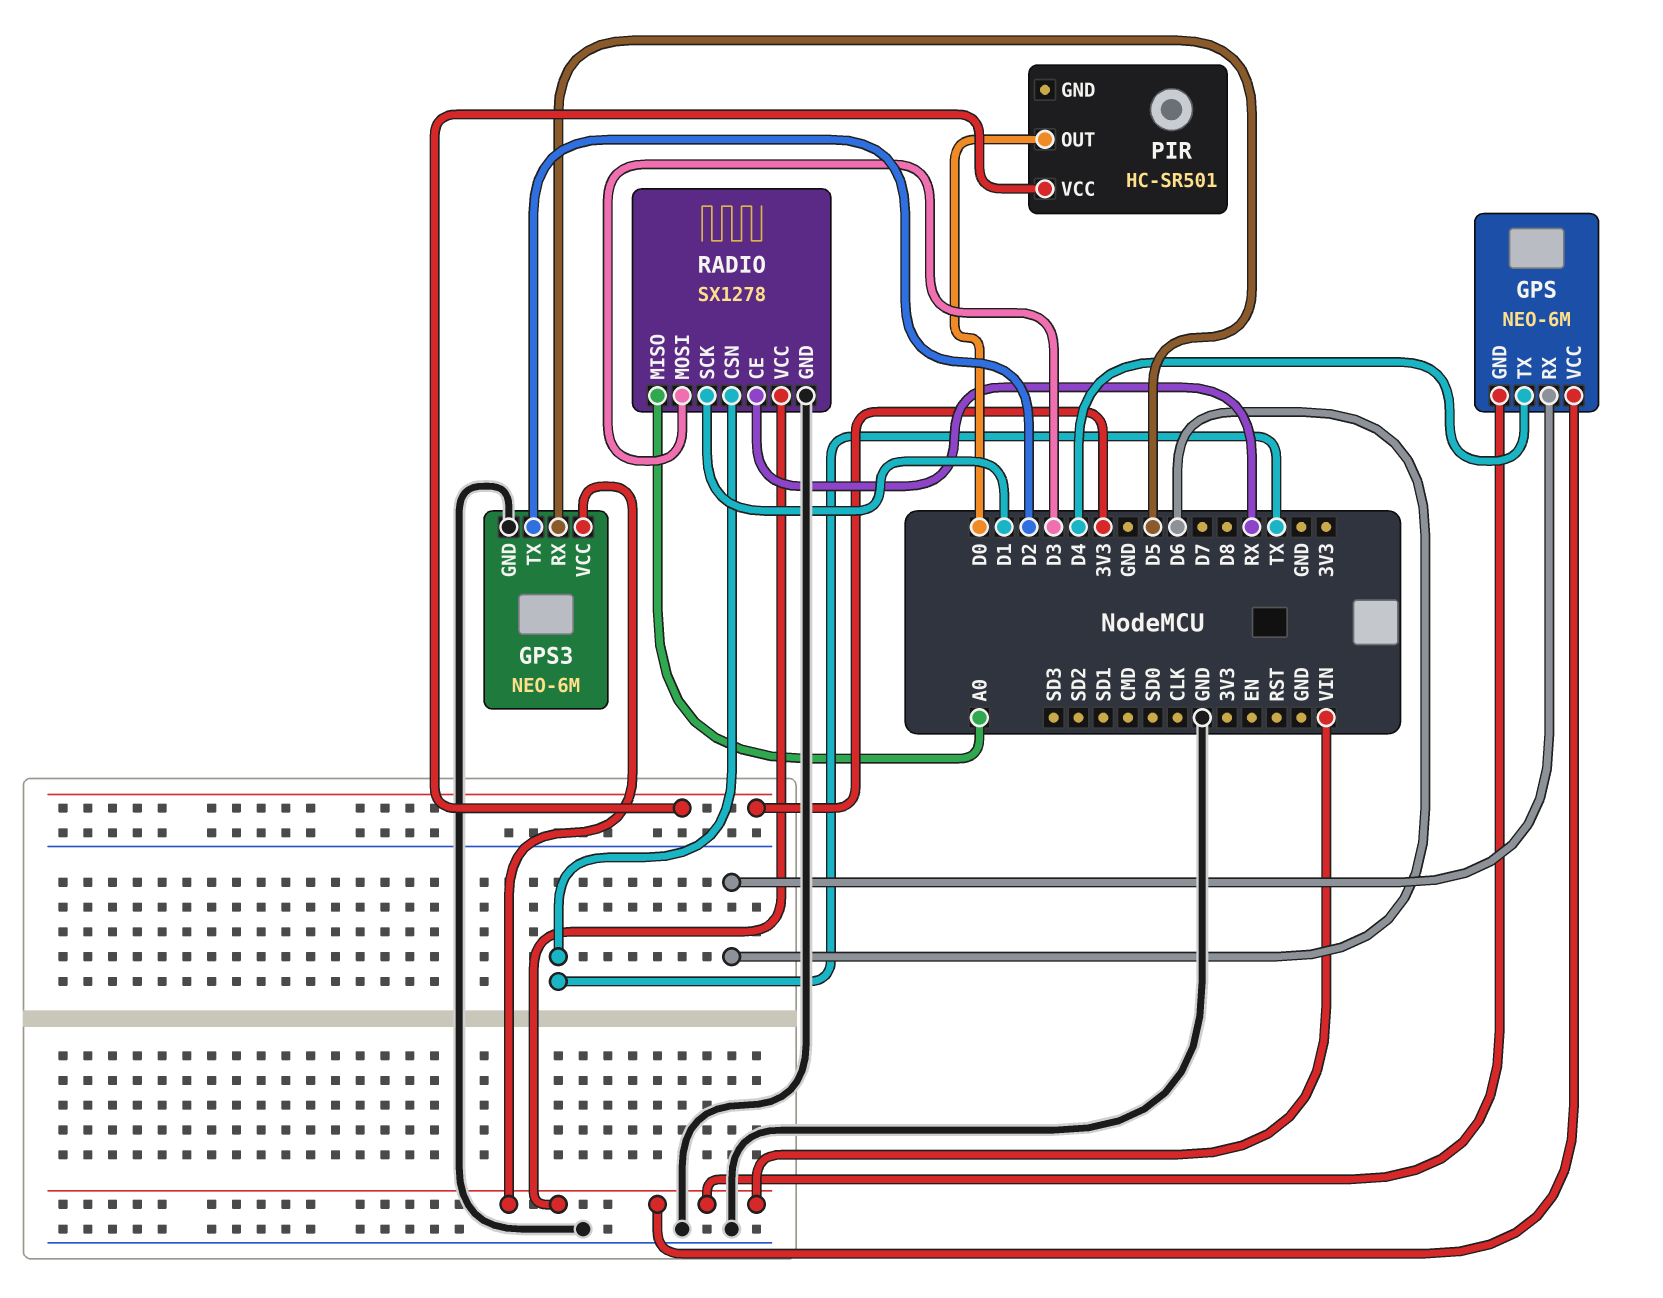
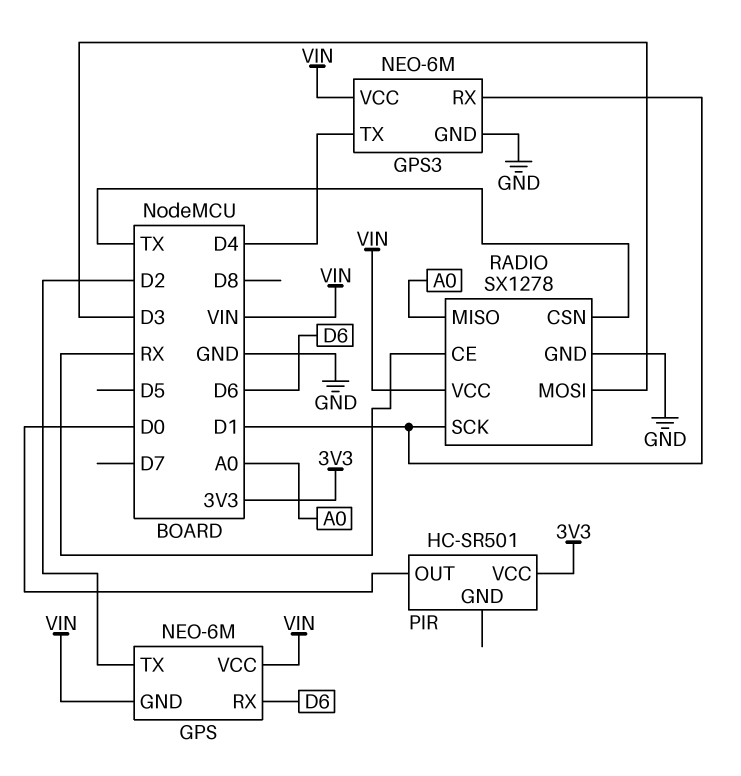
GPS pin TX: D4 -> D2
GPS3 pin RX: D5 -> D1
GPS3 pin TX: D2 -> D4

